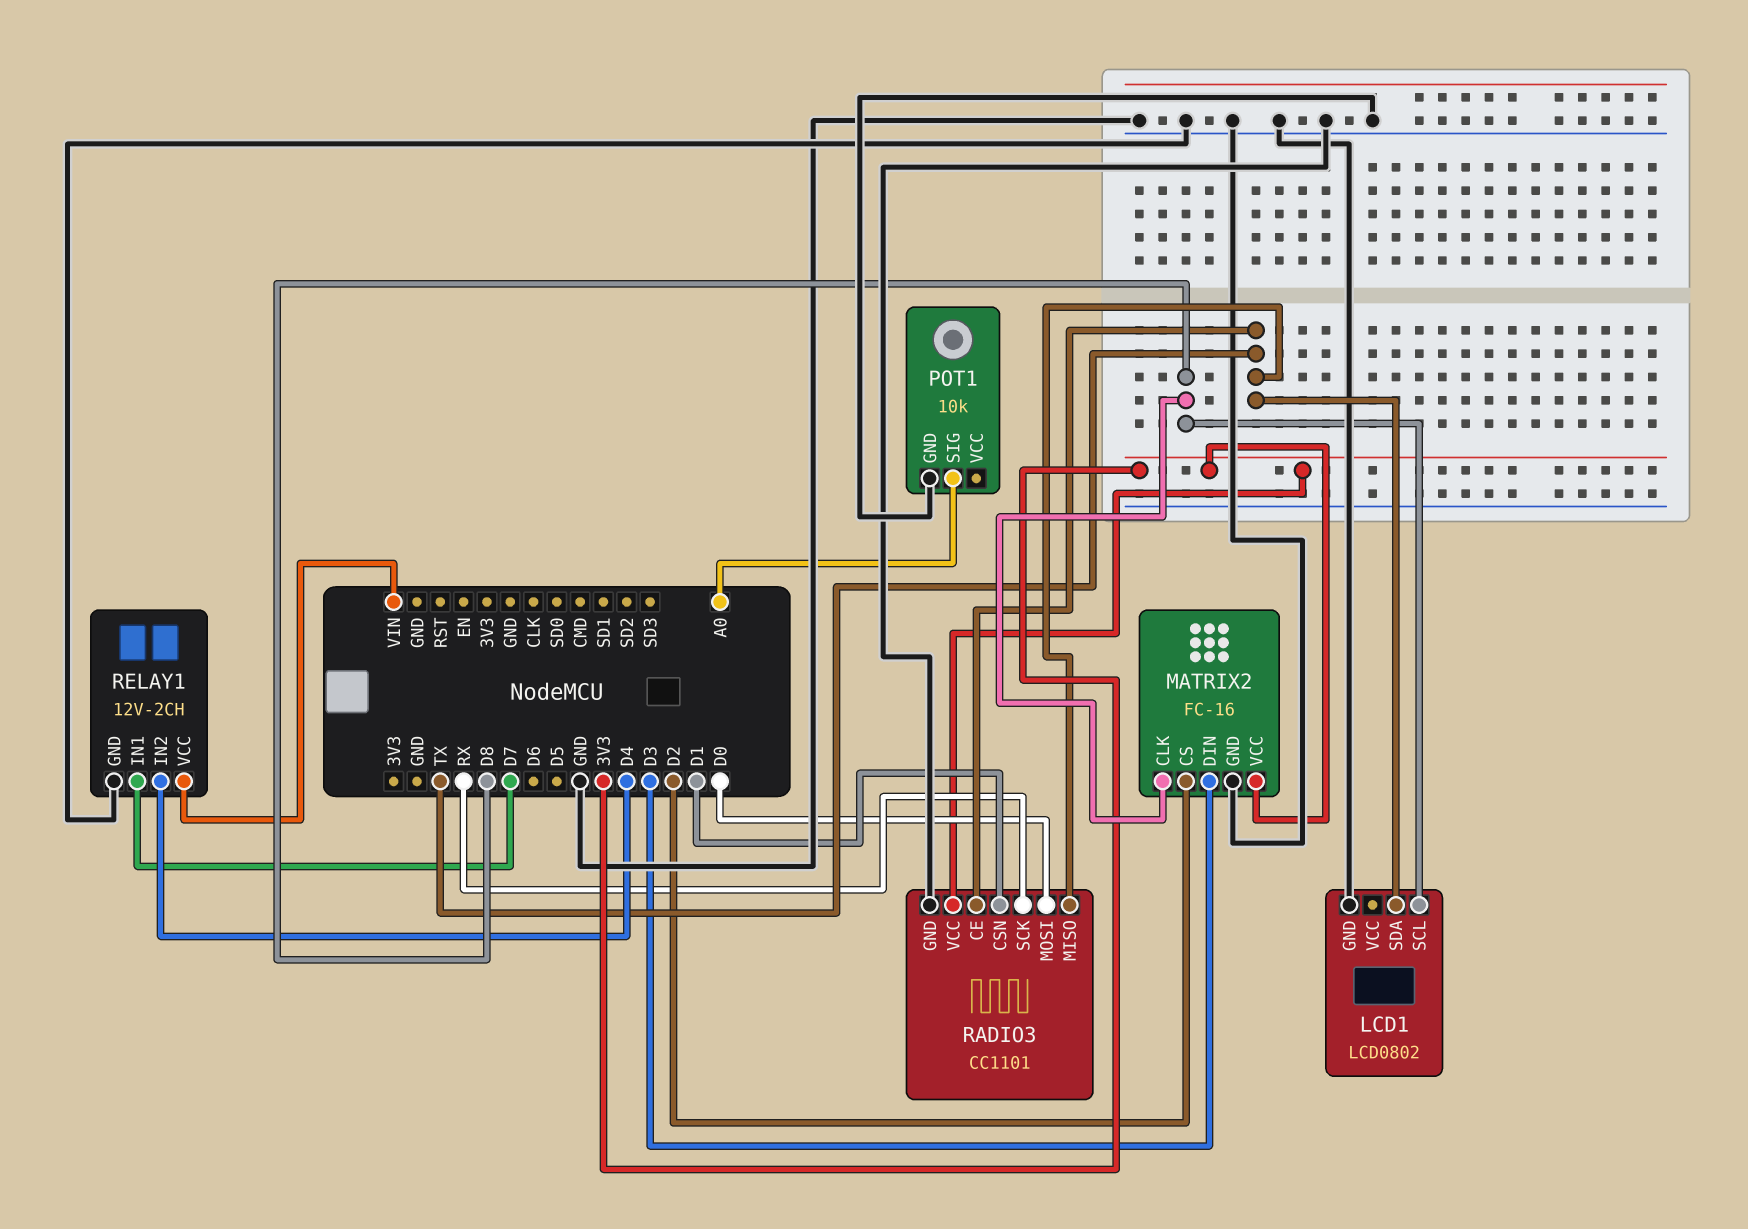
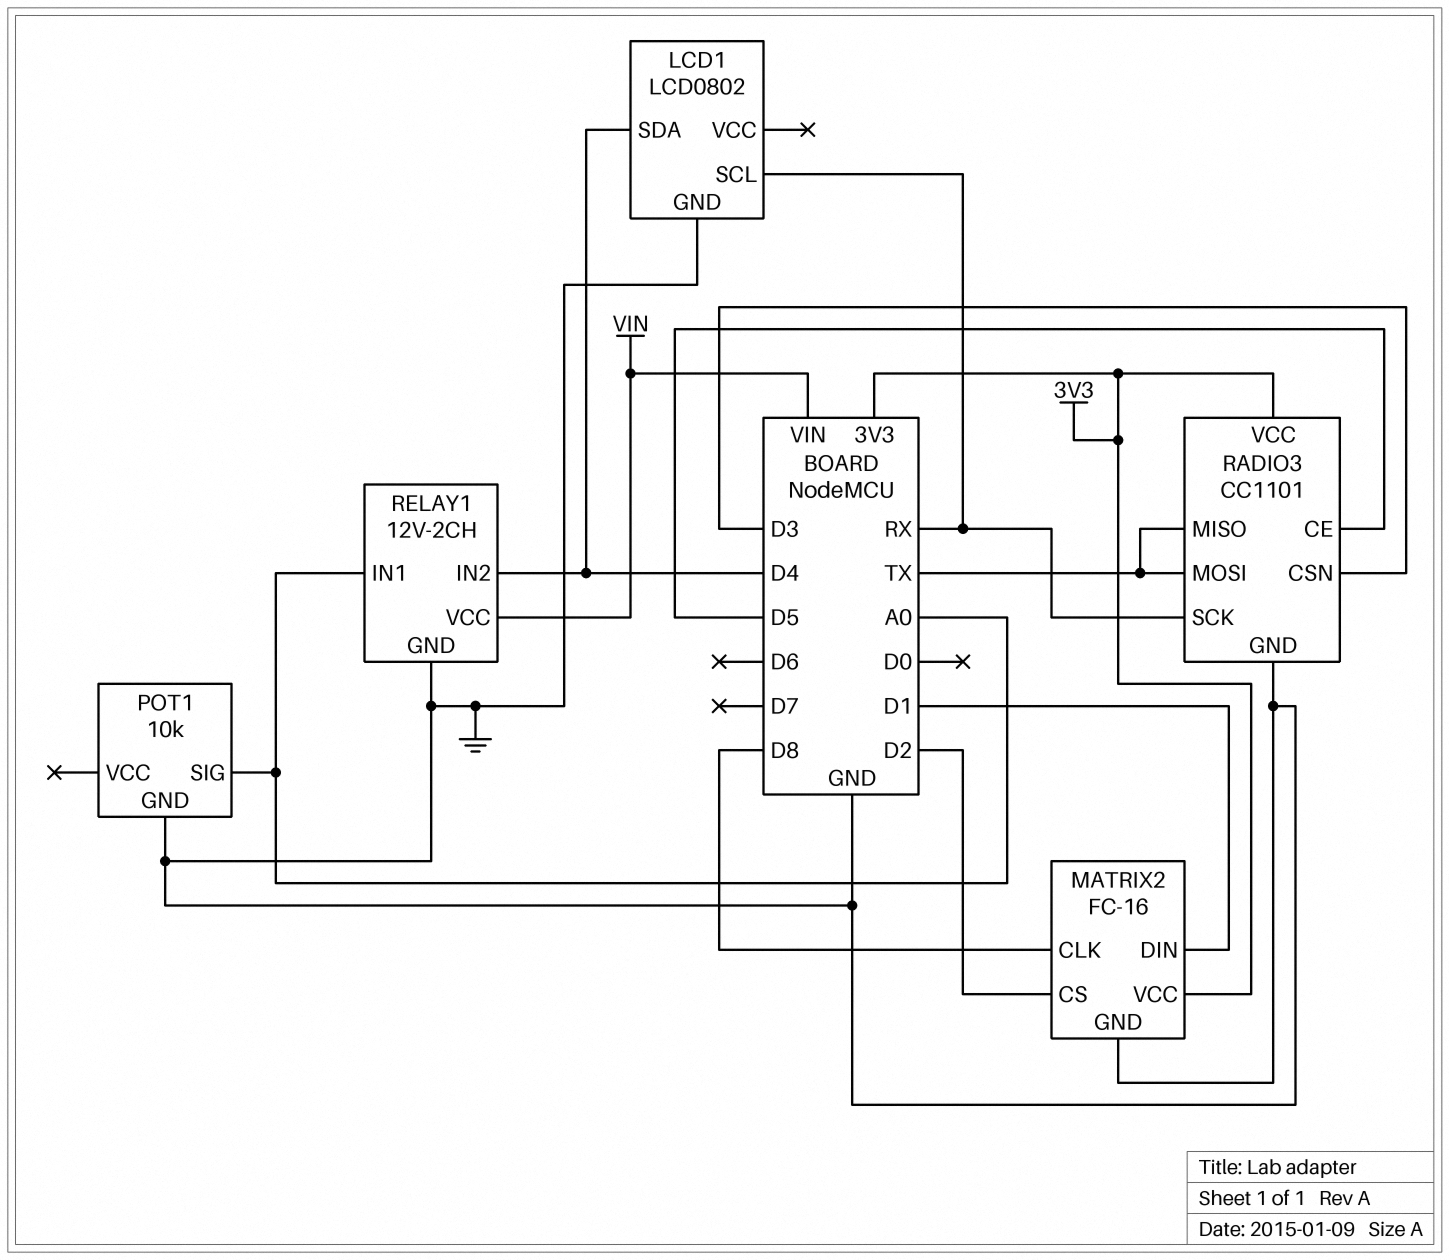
LCD1 pin SCL: D8 -> RX
LCD1 pin SDA: TX -> D4
MATRIX2 pin DIN: D3 -> D1
RADIO3 pin CE: TX -> D5
RADIO3 pin CSN: D1 -> D3
RADIO3 pin MOSI: D0 -> TX
RELAY1 pin IN1: D7 -> A0

